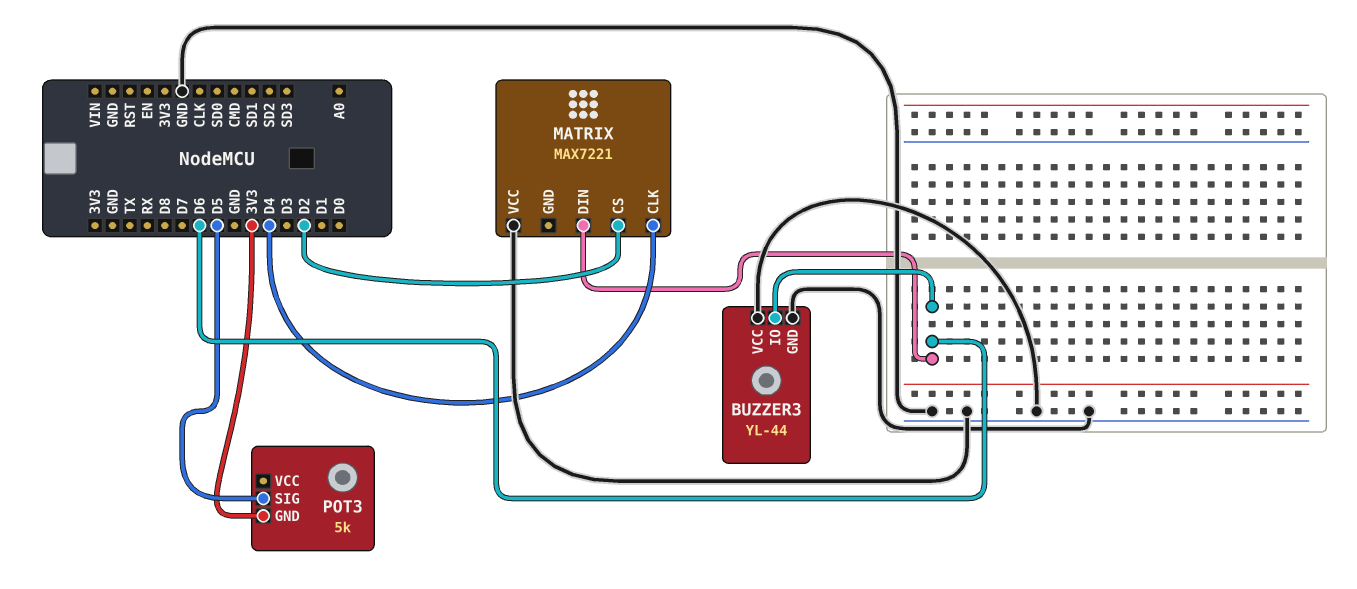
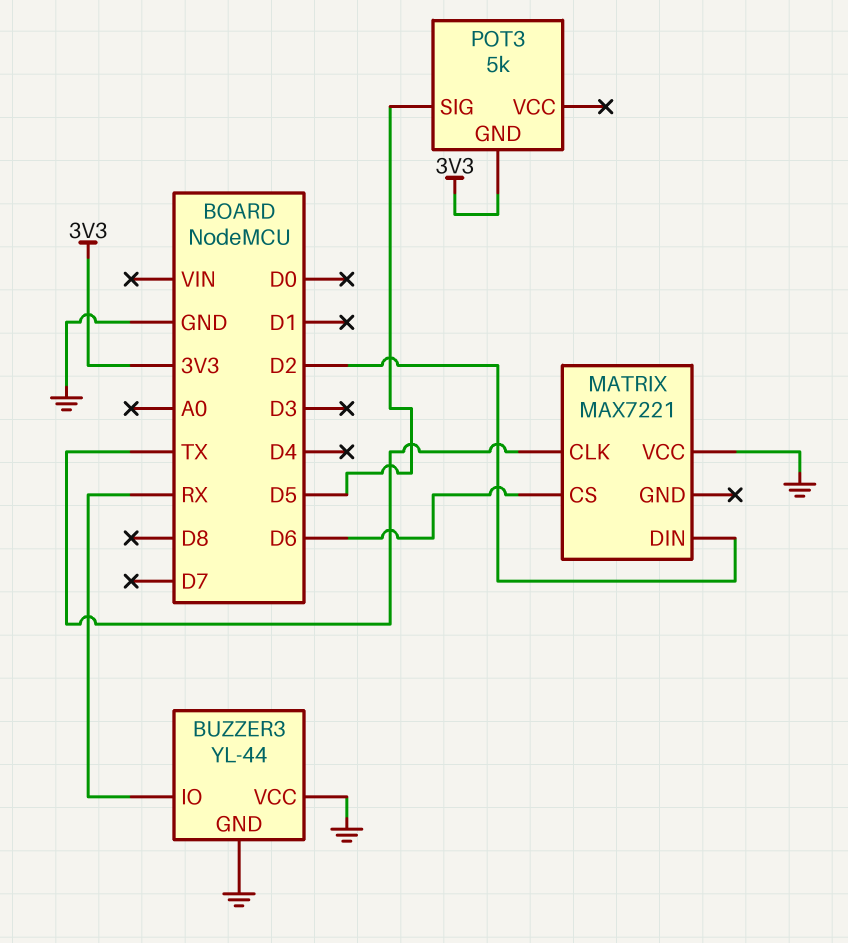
BUZZER3 pin IO: D6 -> RX
MATRIX pin CLK: D4 -> TX
MATRIX pin CS: D2 -> D6
MATRIX pin DIN: D6 -> D2

